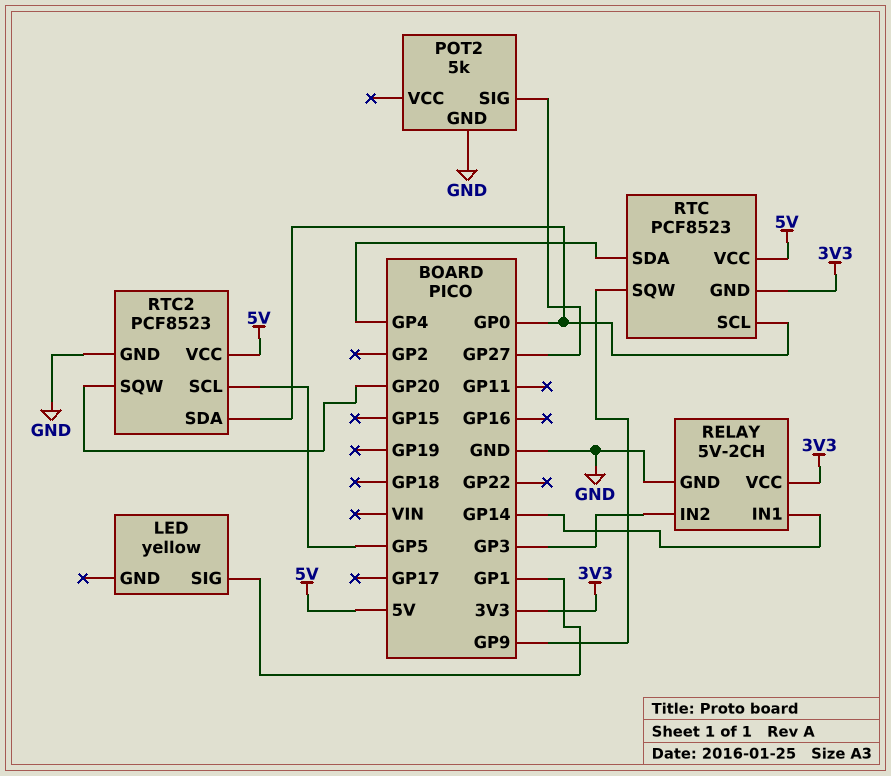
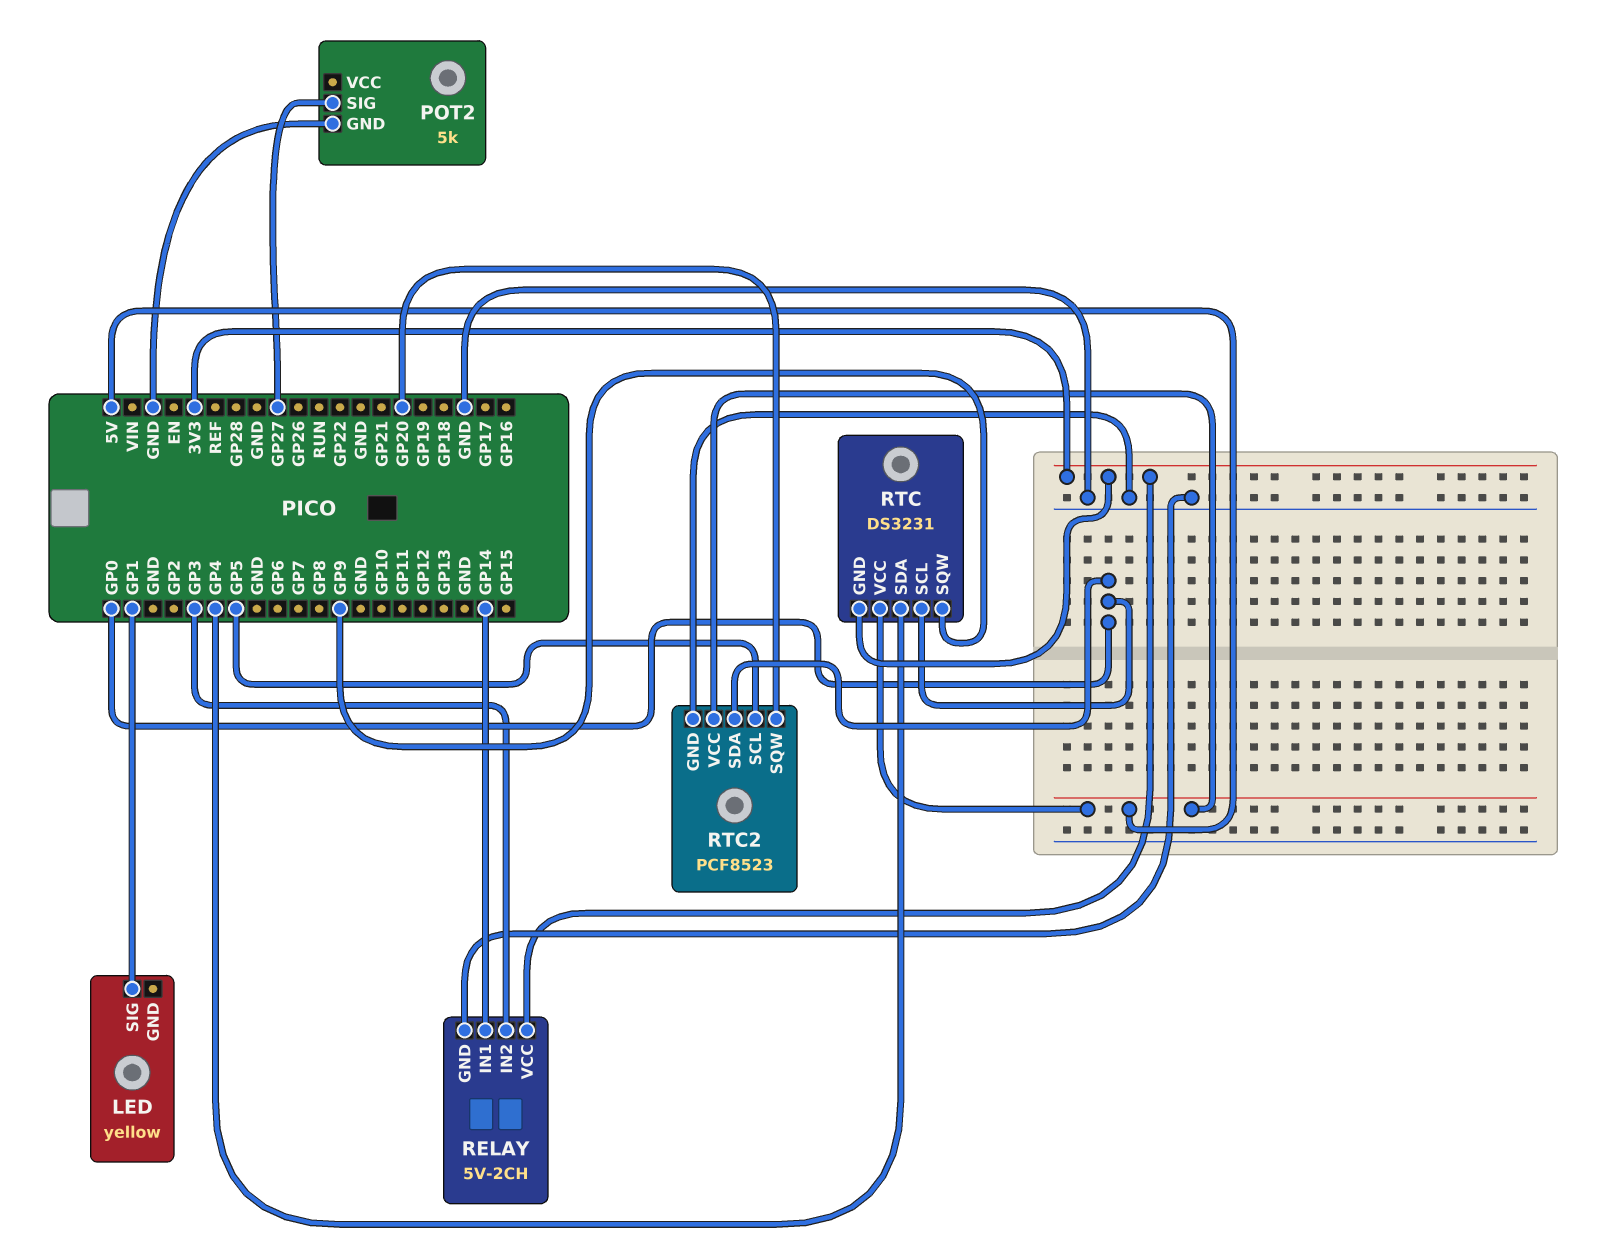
RTC: PCF8523 -> DS3231

